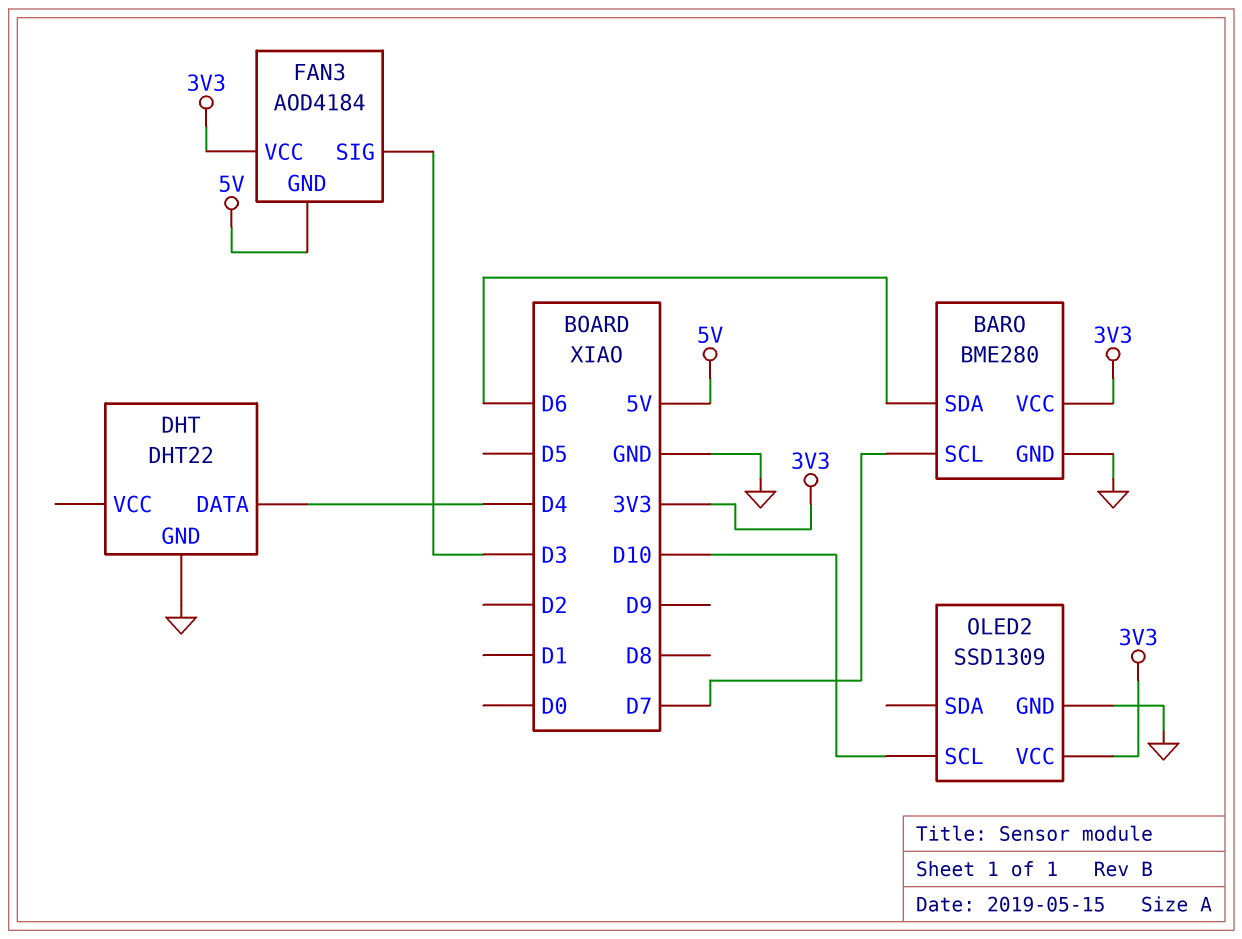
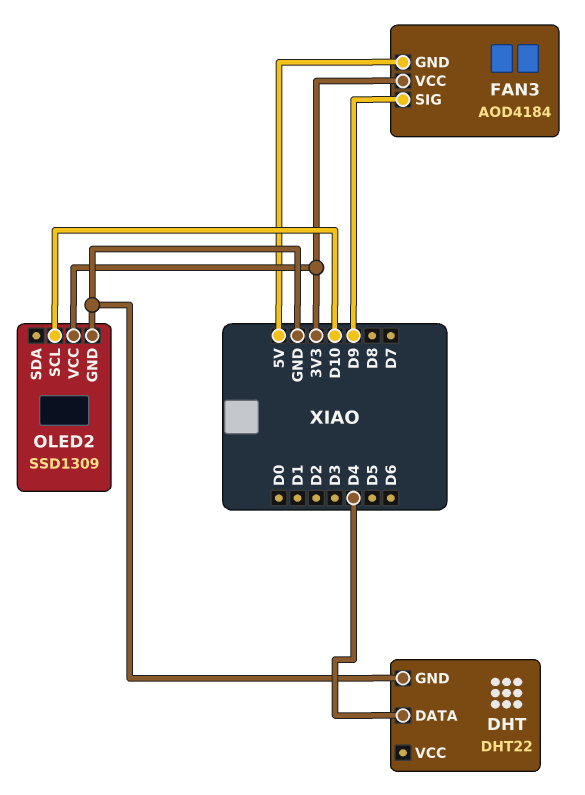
BARO: BME280 -> none
BARO pin GND: GND -> none
BARO pin SCL: D7 -> none
BARO pin SDA: D6 -> none
BARO pin VCC: 3V3 -> none
FAN3 pin SIG: D3 -> D9

